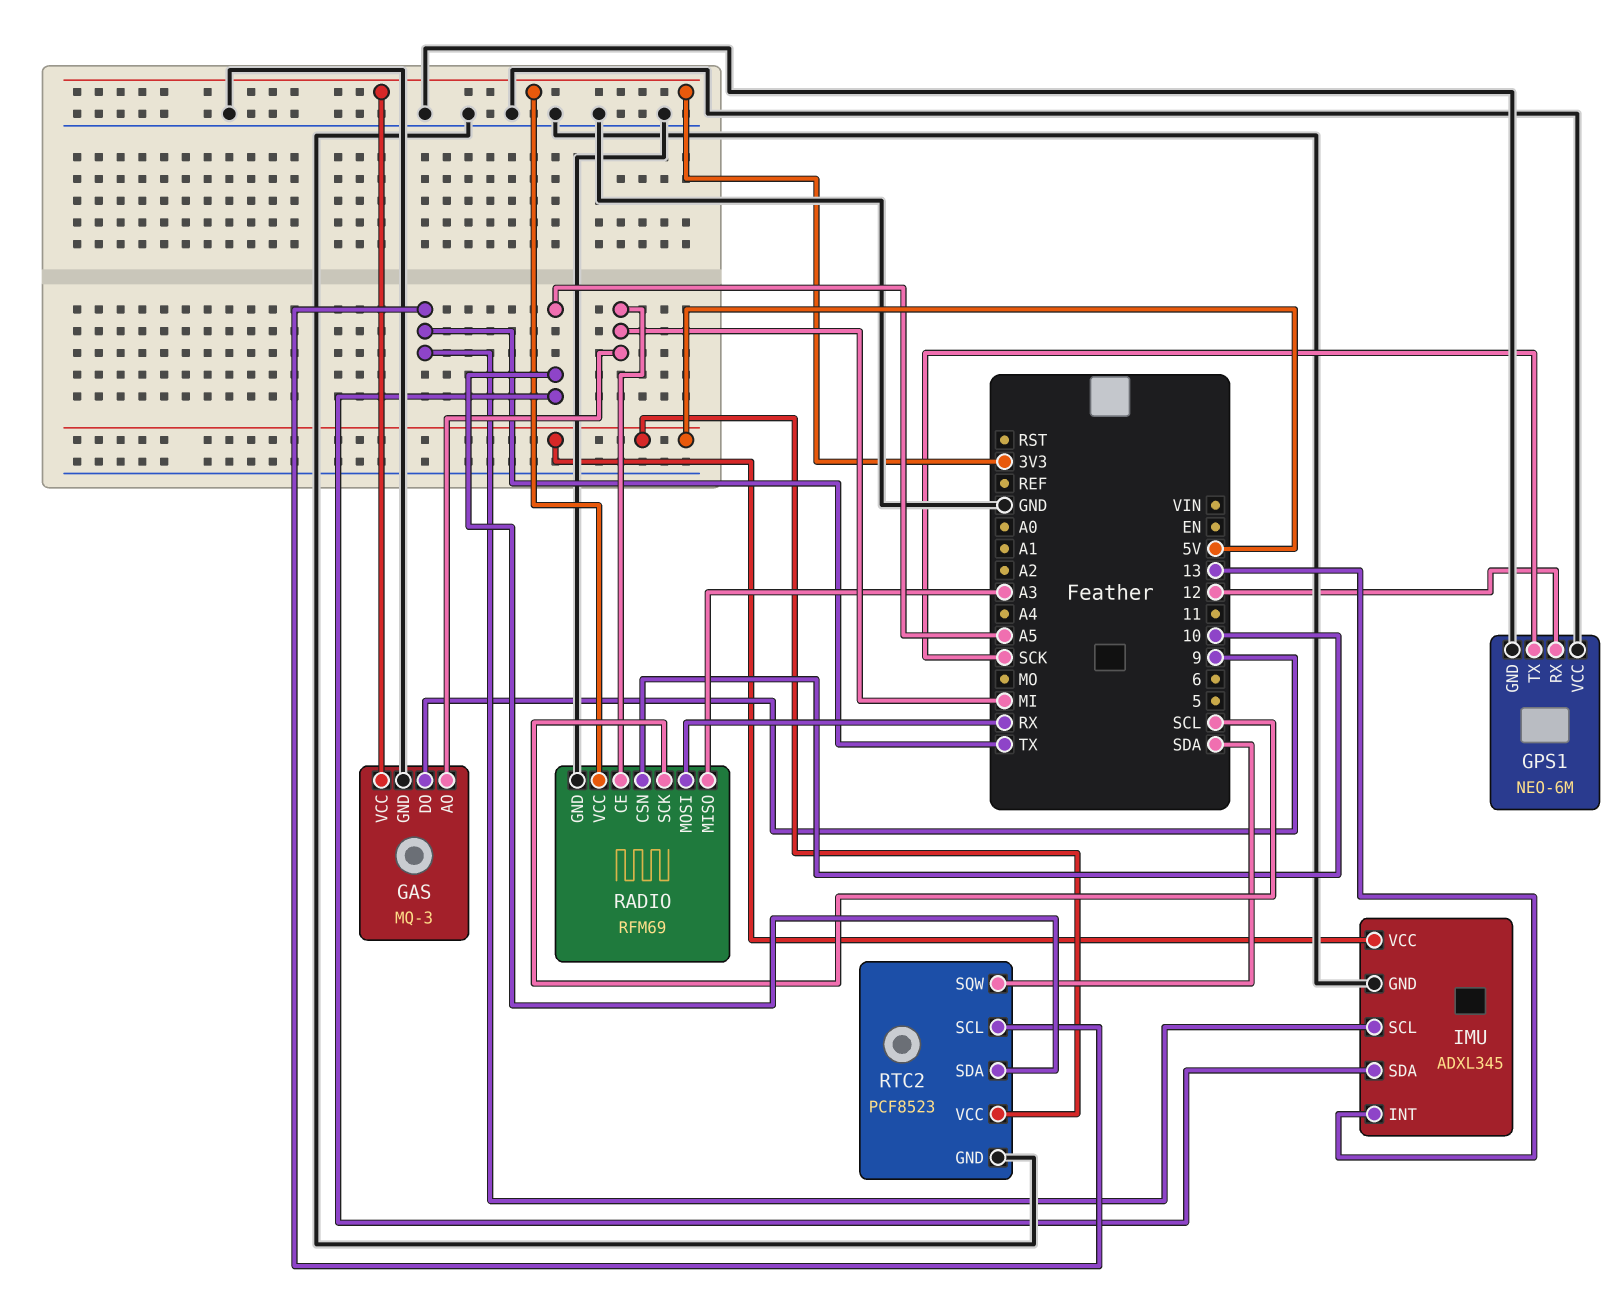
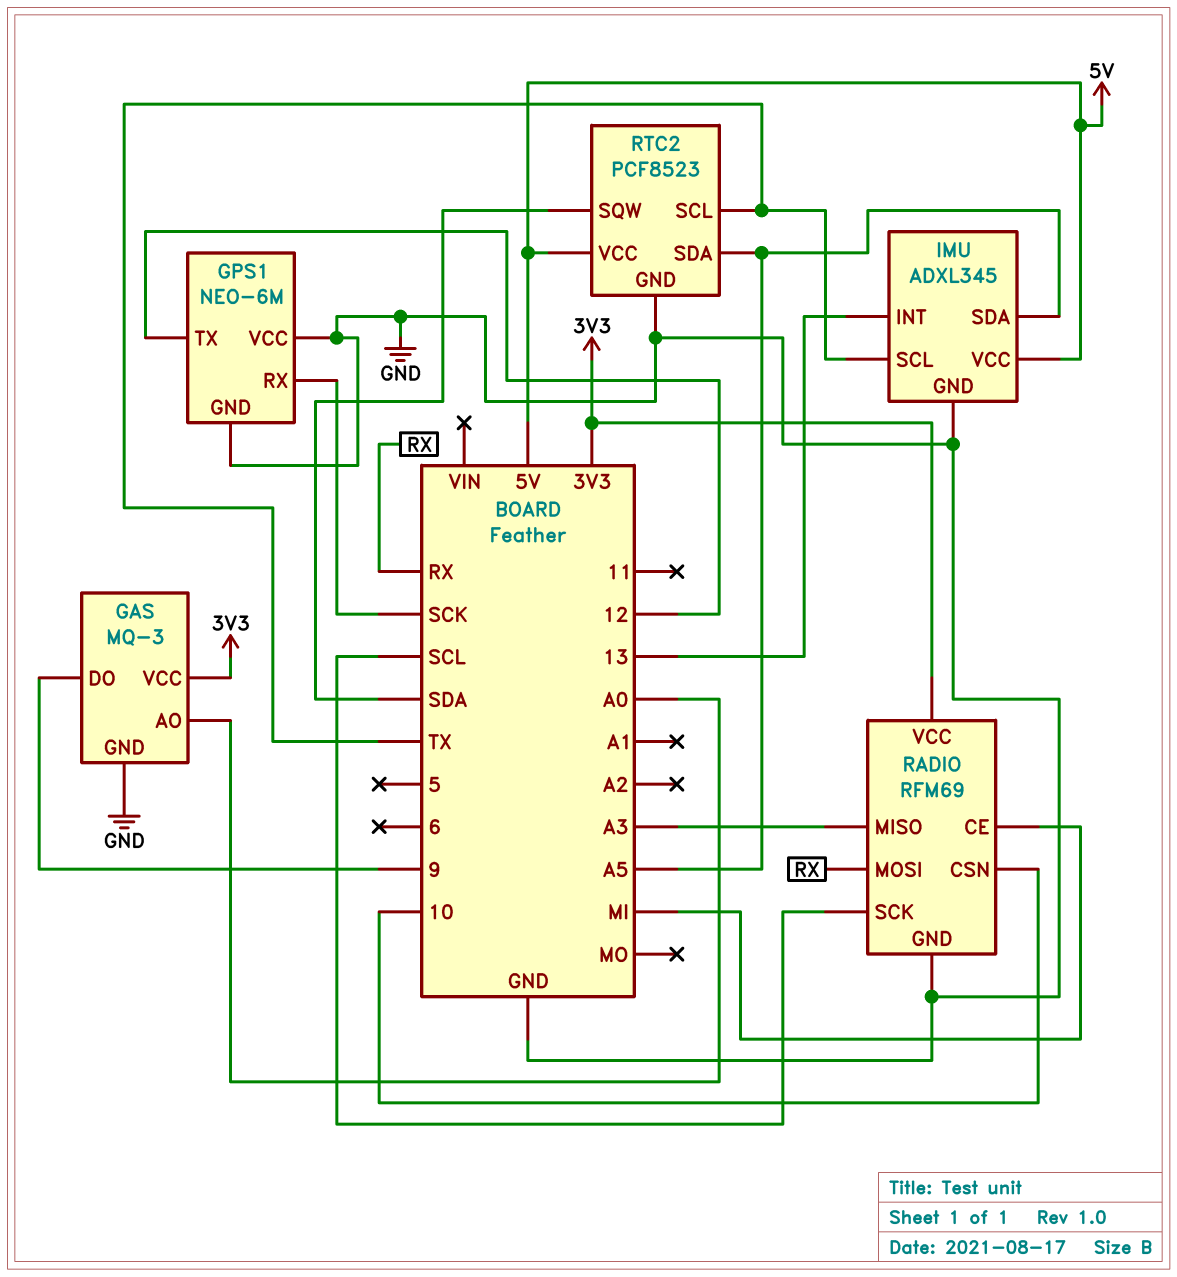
GAS pin AO: MI -> A0
GPS1 pin RX: 12 -> SCK
GPS1 pin TX: SCK -> 12

